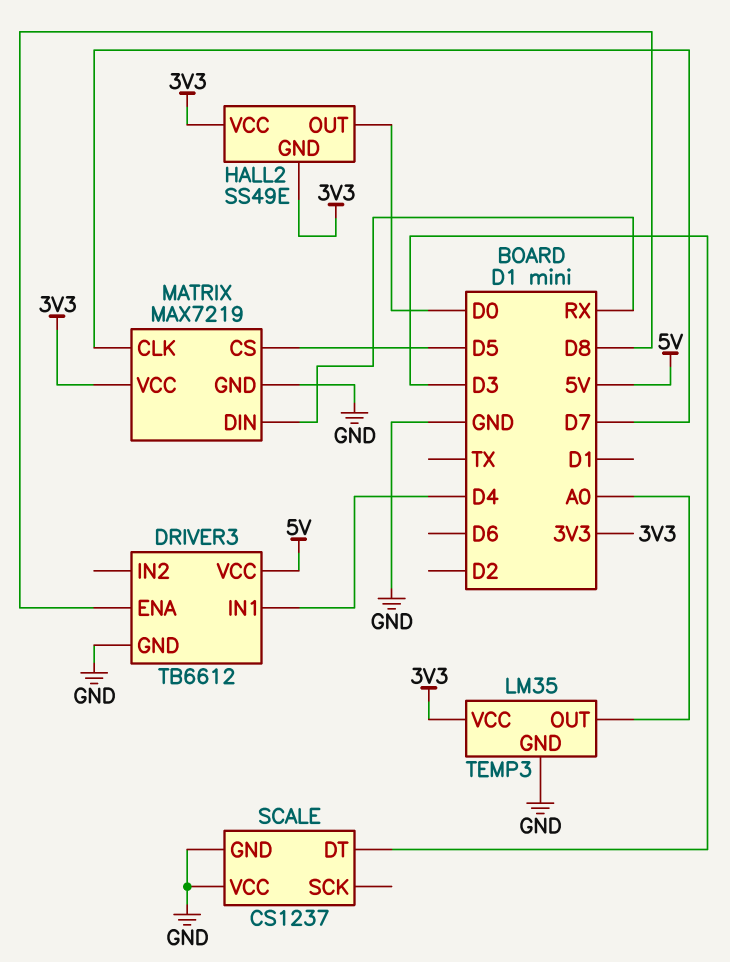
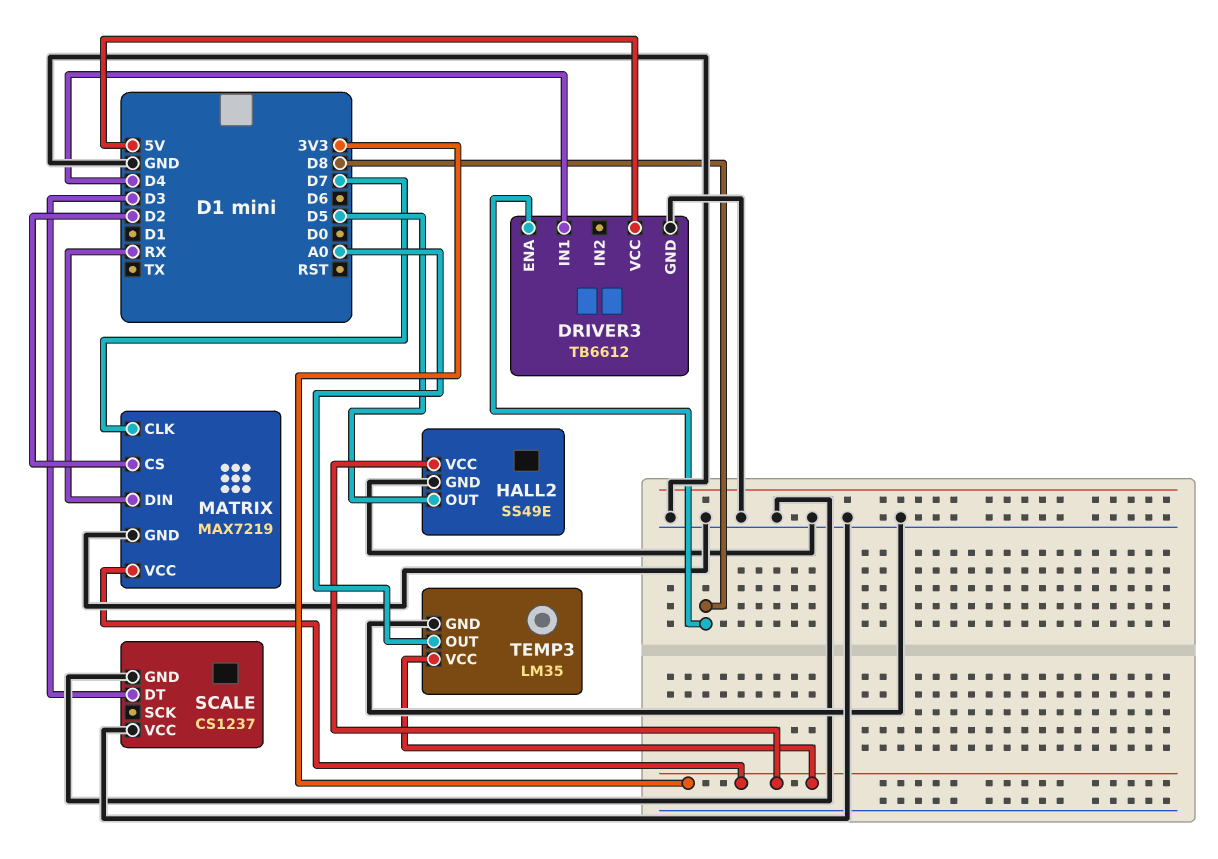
HALL2 pin GND: 3V3 -> GND
HALL2 pin OUT: D0 -> D5
MATRIX pin CS: D5 -> D2

